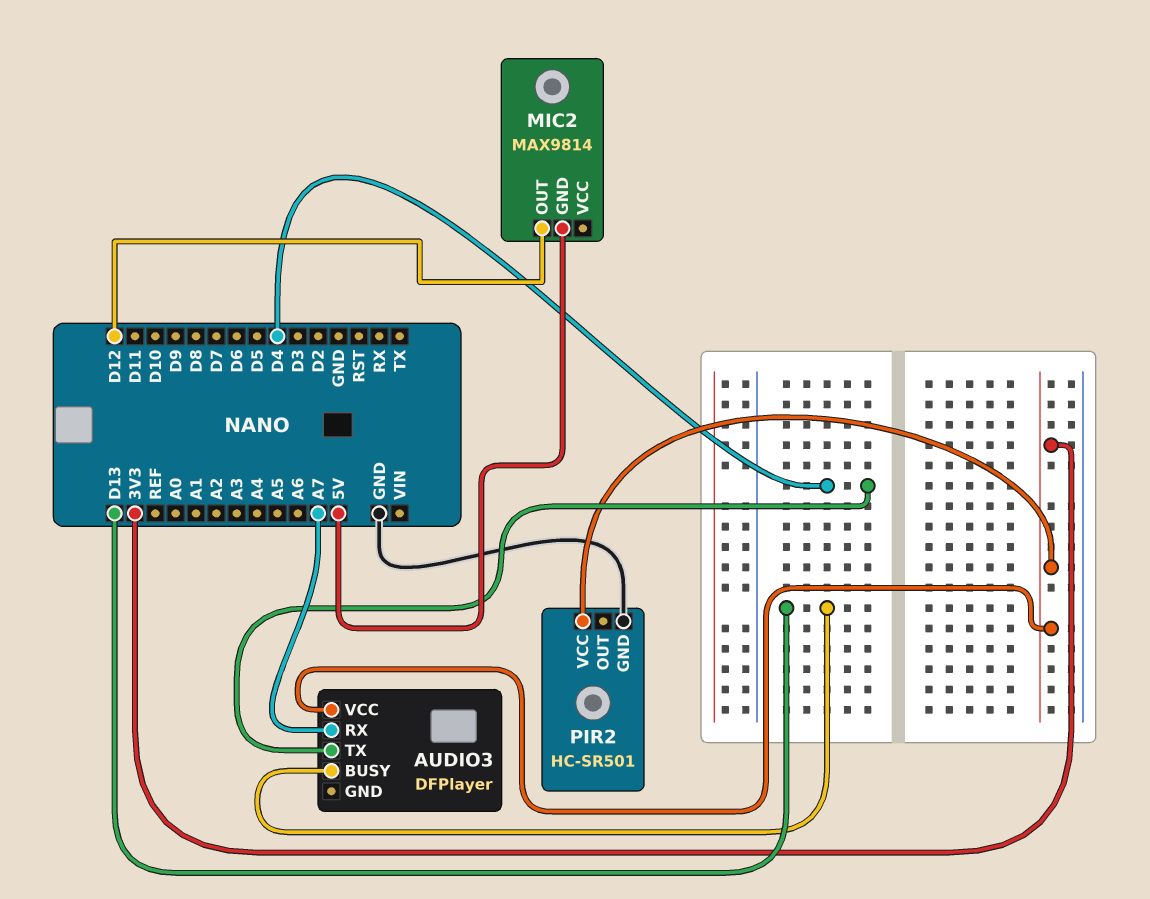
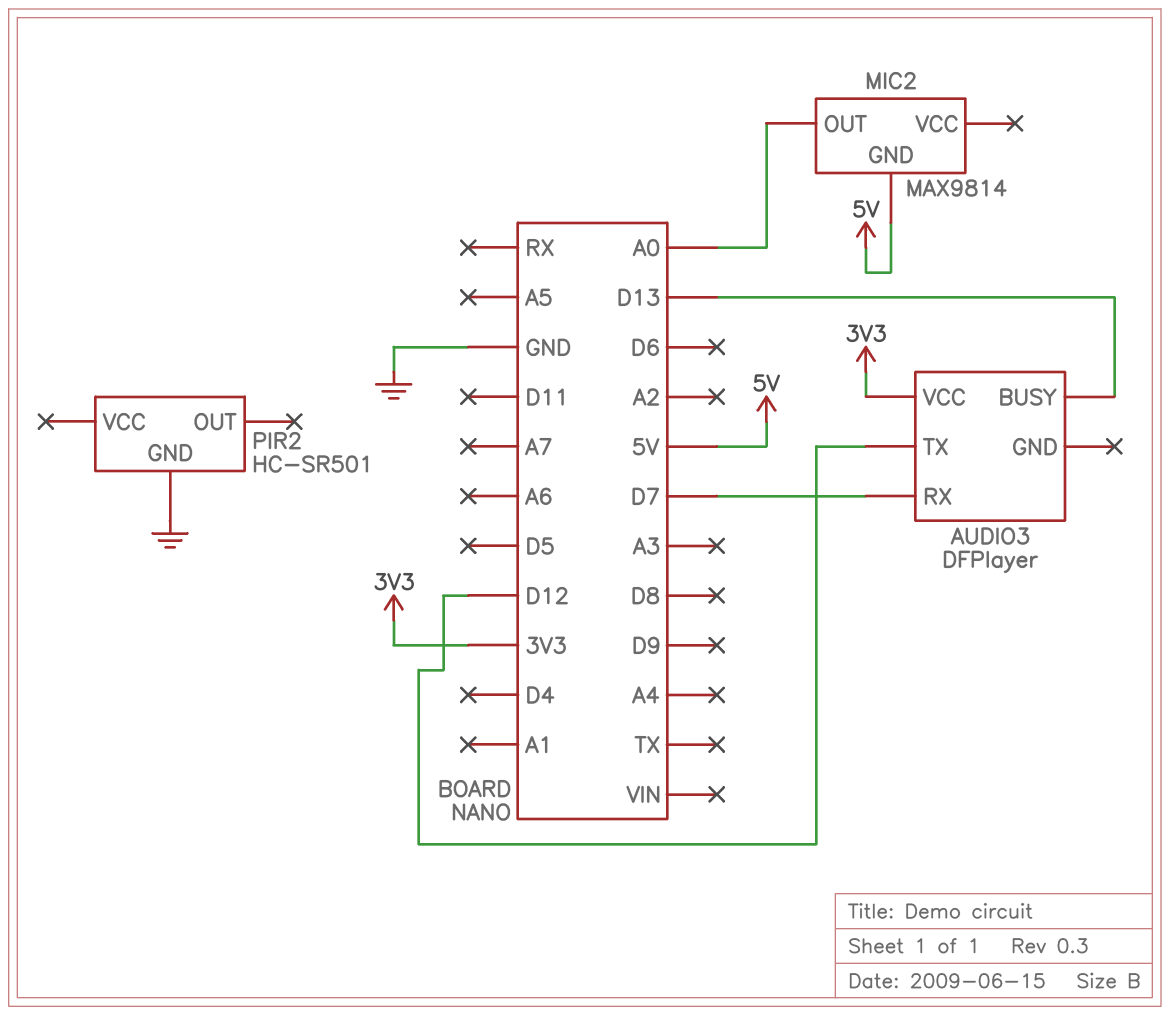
AUDIO3 pin RX: A7 -> D7
AUDIO3 pin TX: D4 -> D12
MIC2 pin OUT: D12 -> A0
PIR2 pin VCC: 3V3 -> none

